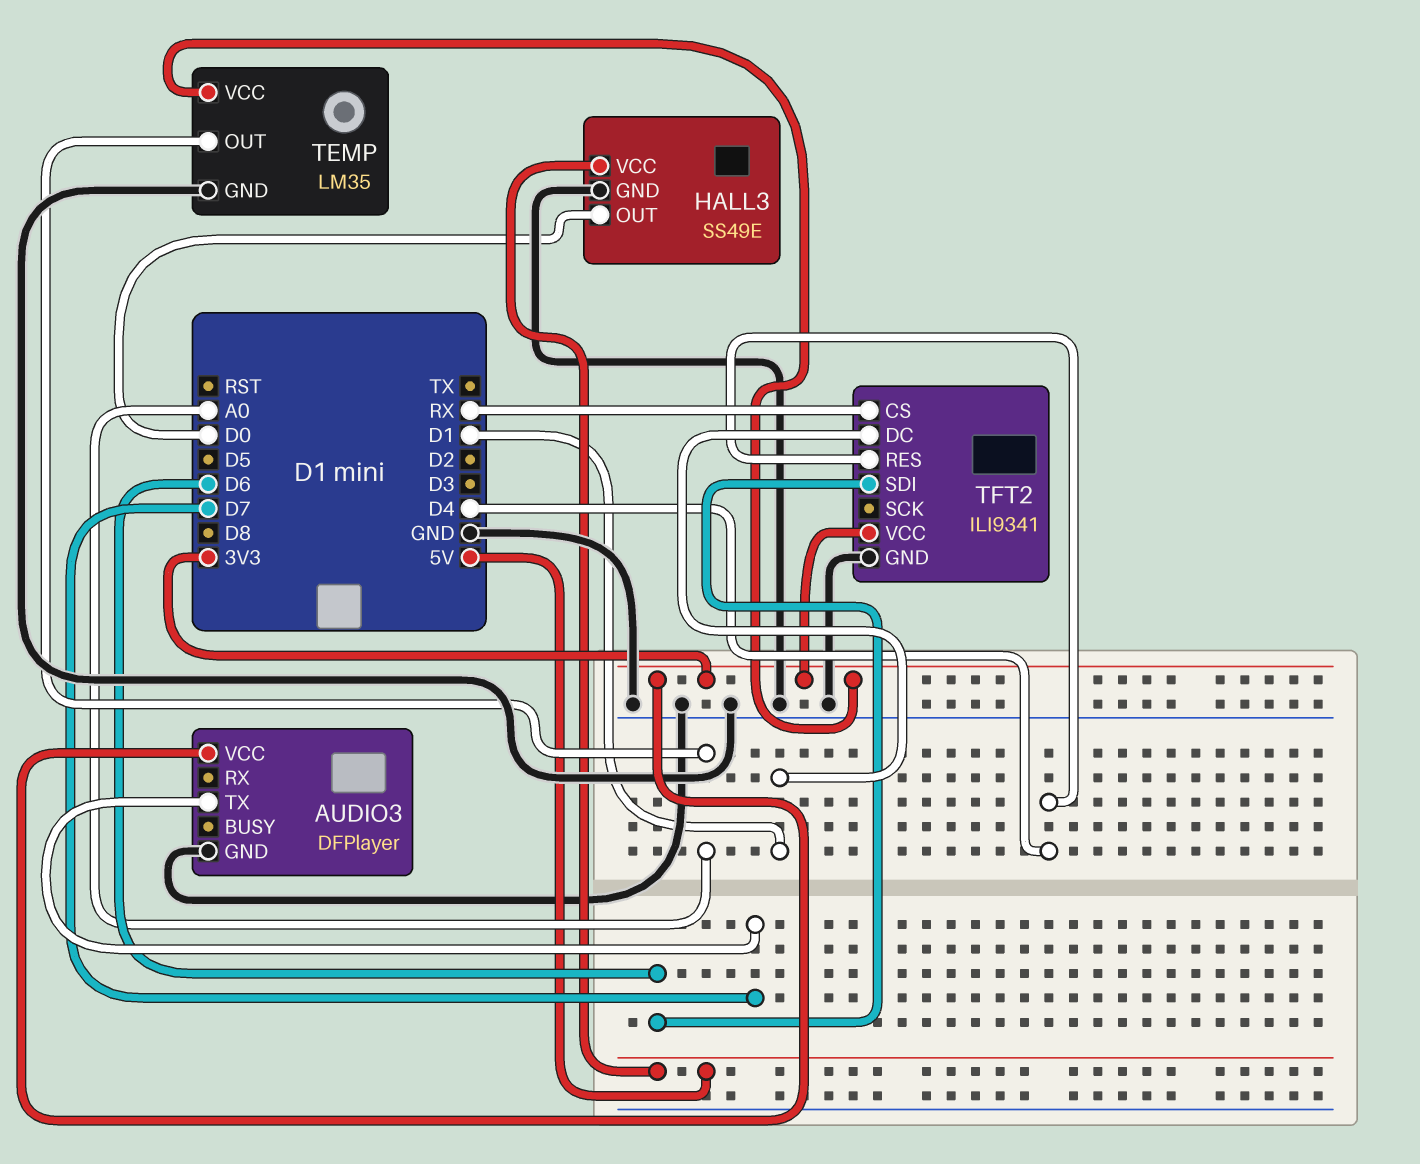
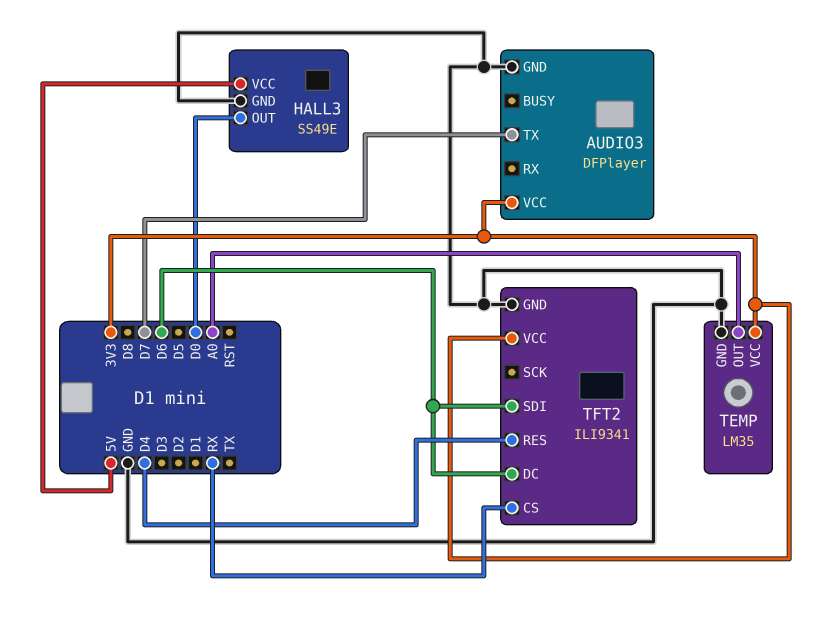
TFT2 pin DC: D1 -> D6

